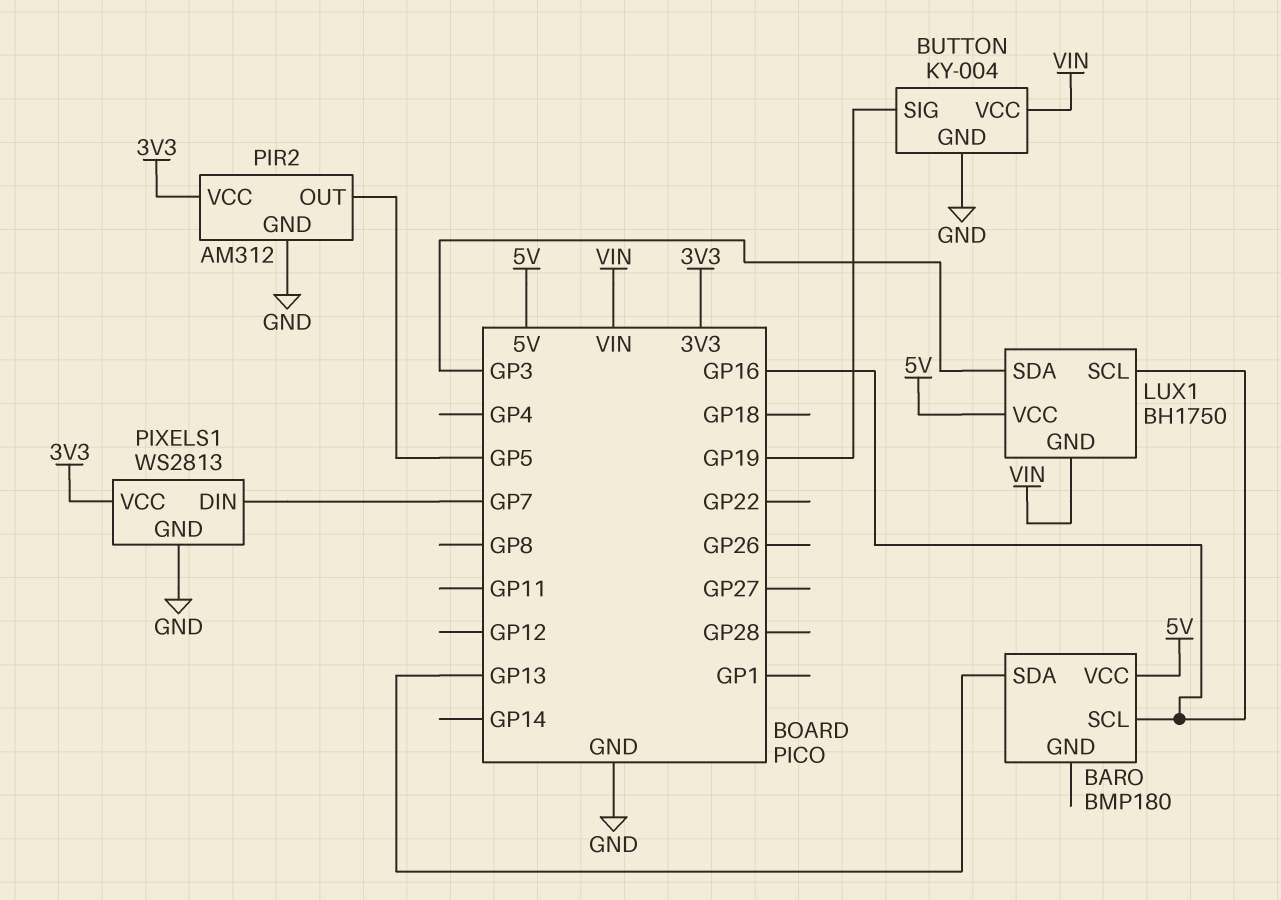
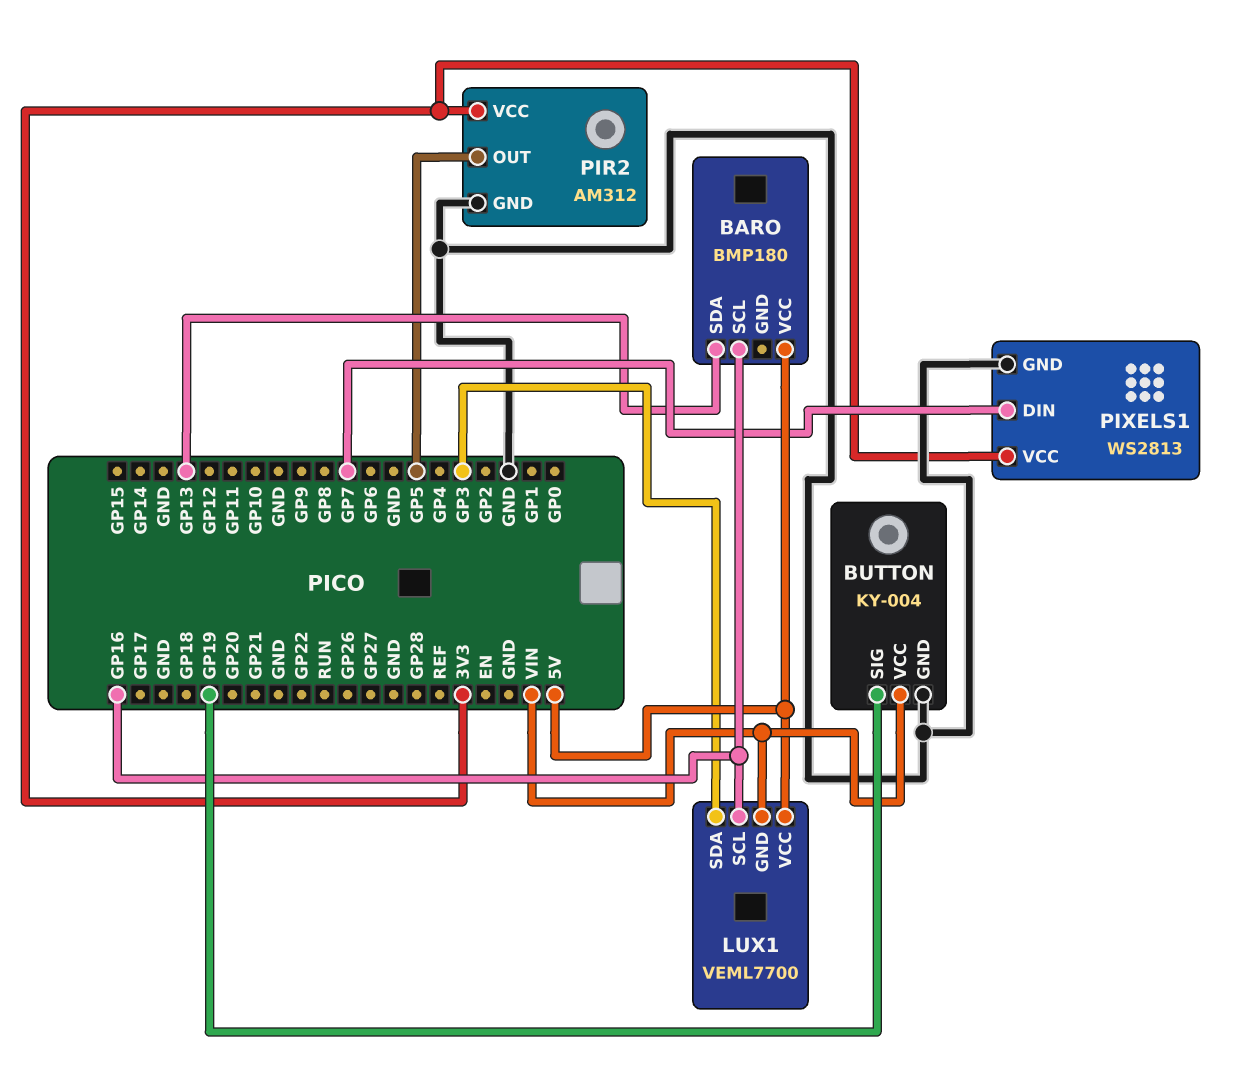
LUX1: BH1750 -> VEML7700

